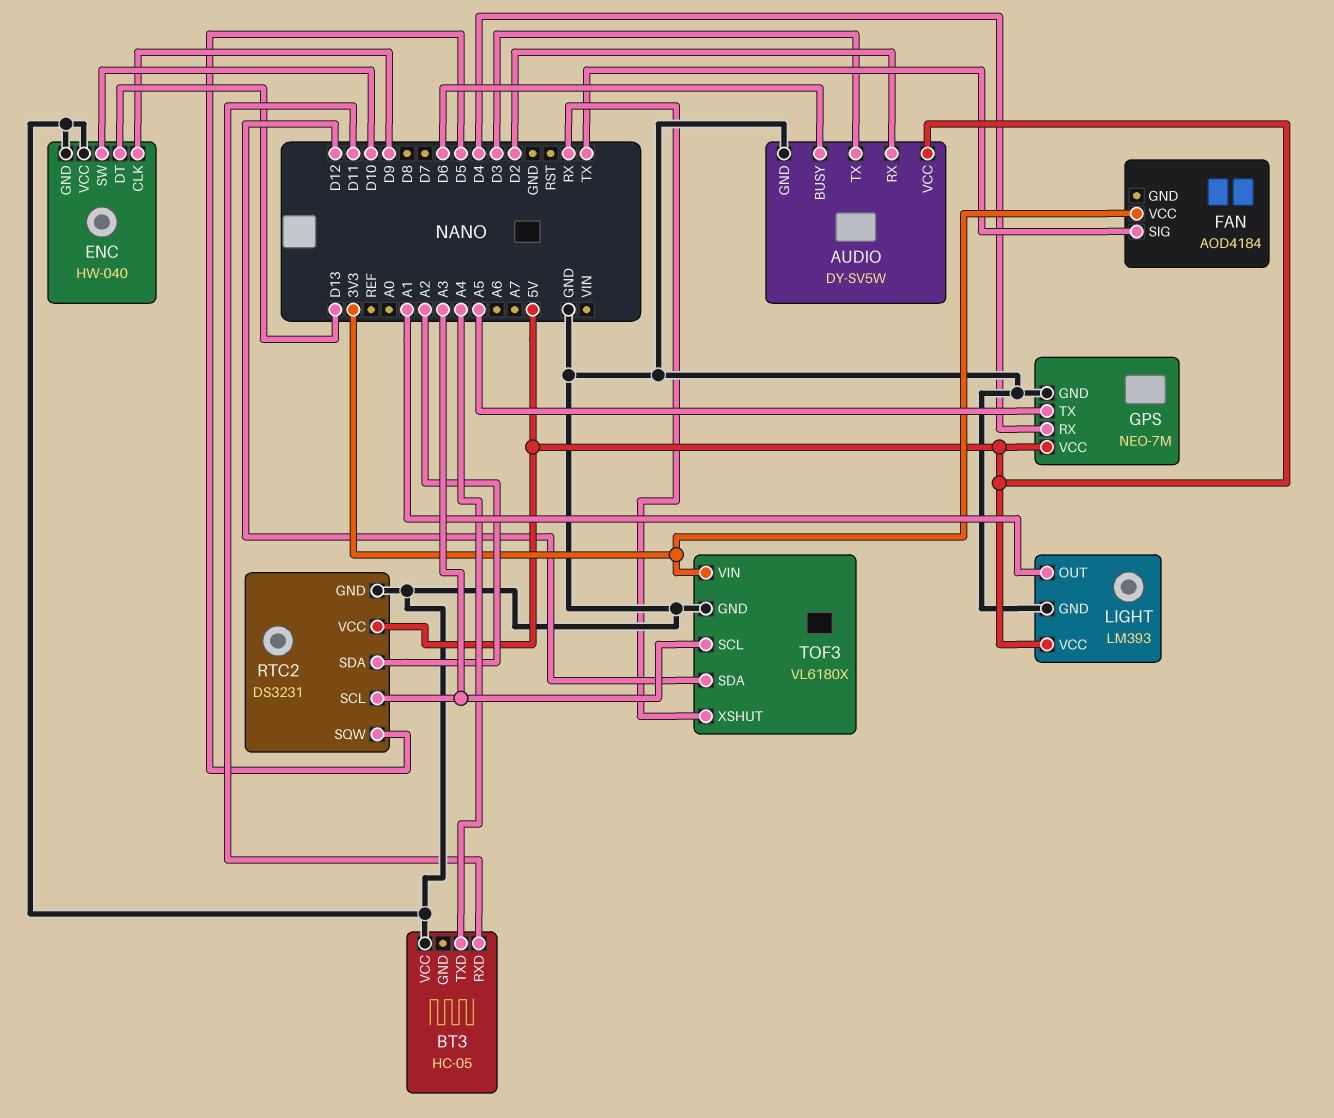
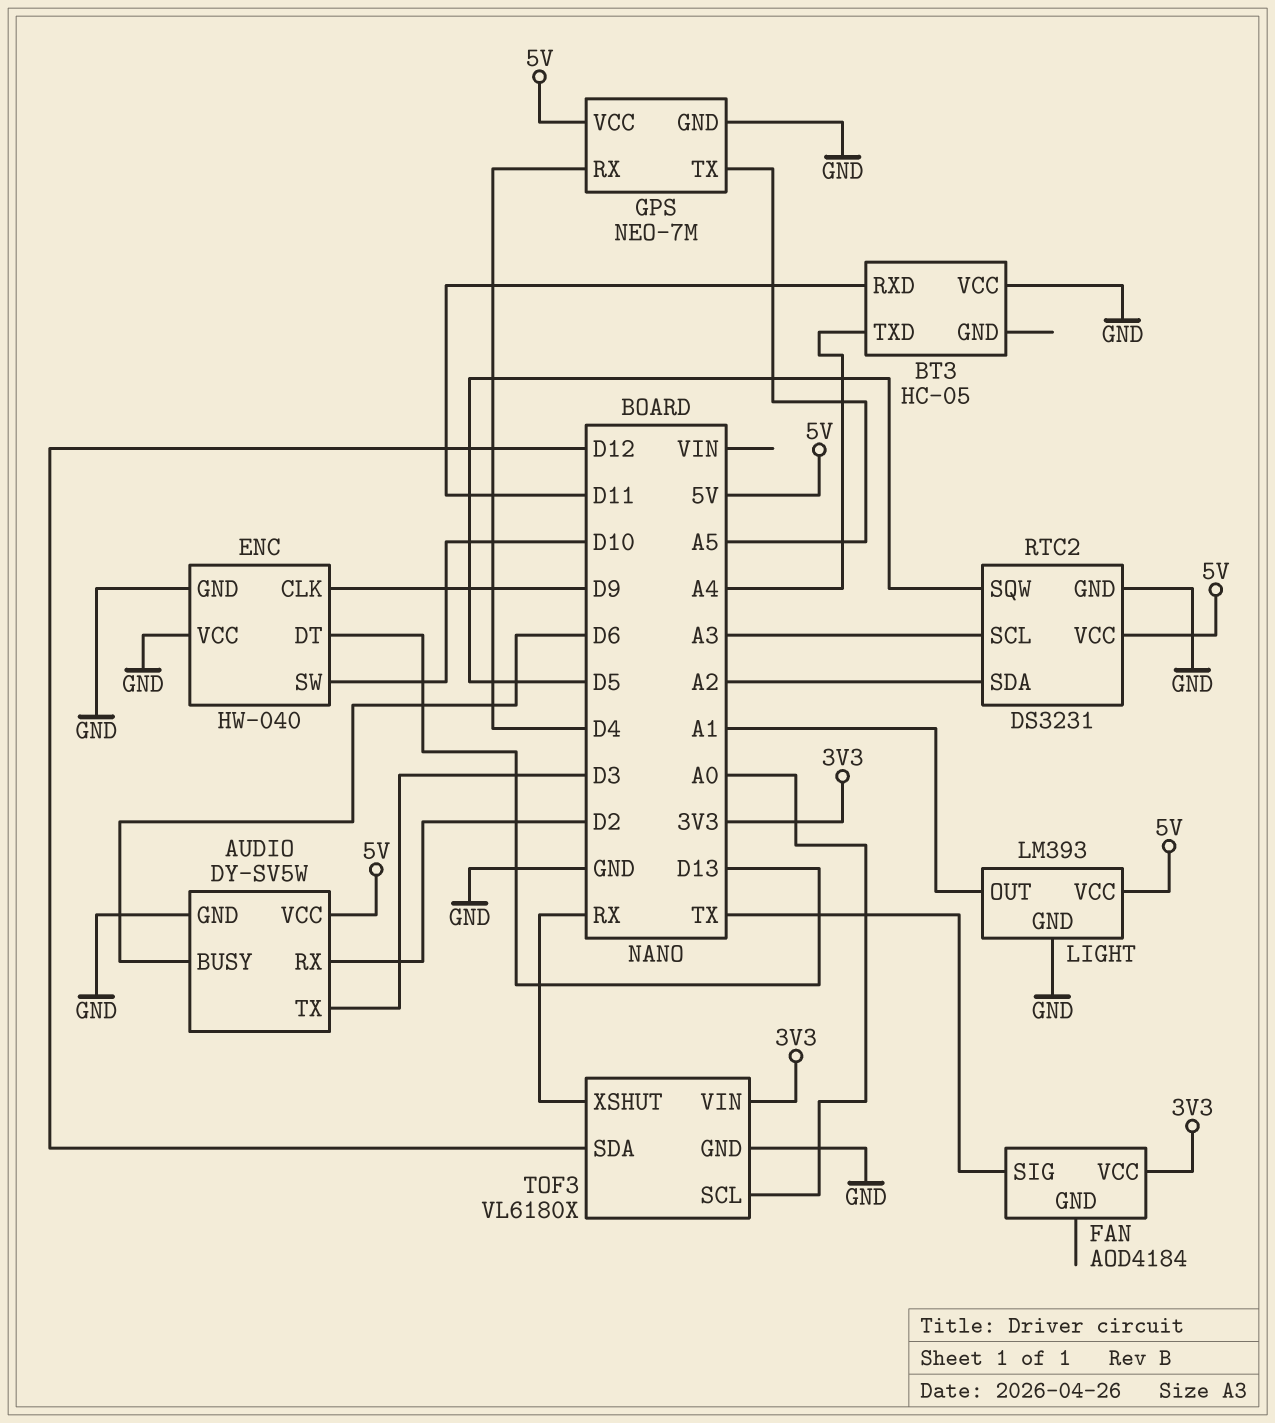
TOF3 pin SCL: A3 -> A0

